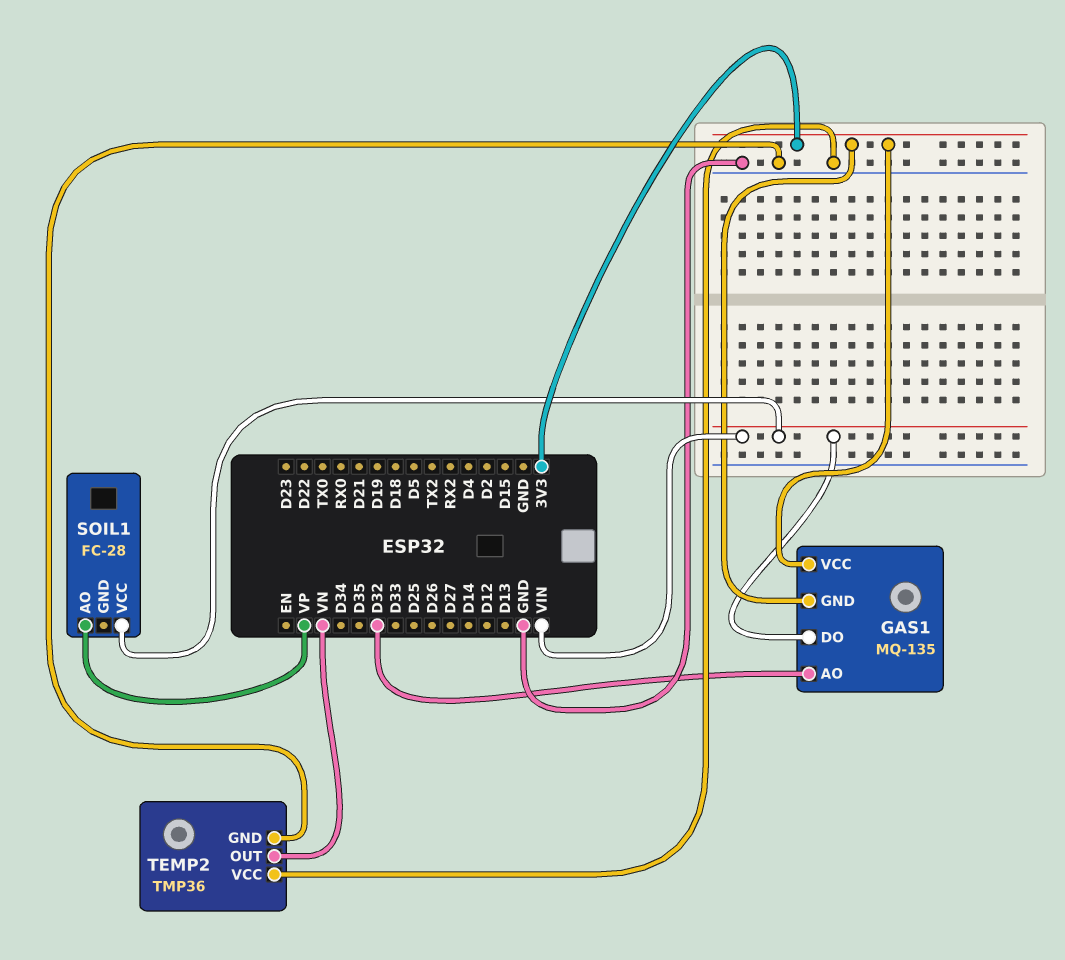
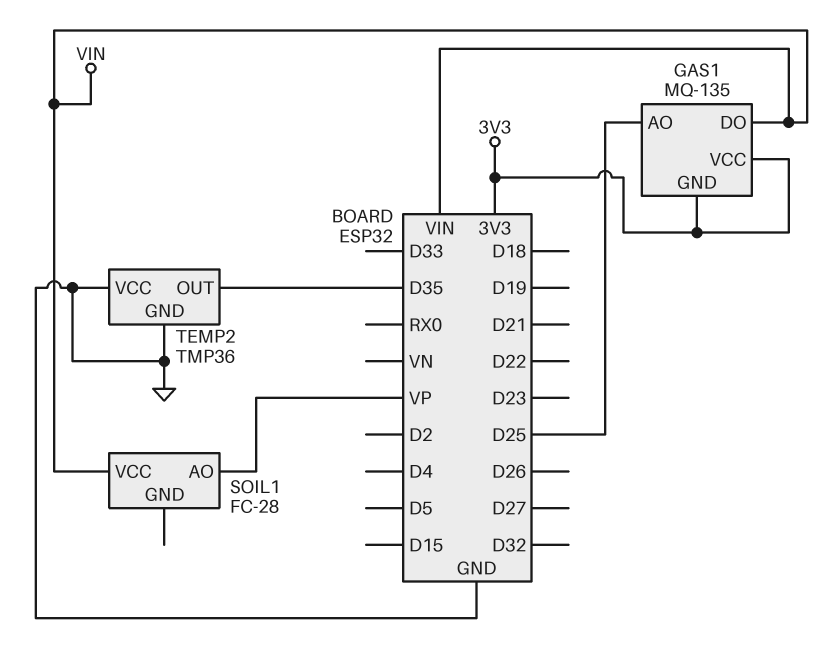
GAS1 pin AO: D32 -> D25
TEMP2 pin OUT: VN -> D35

